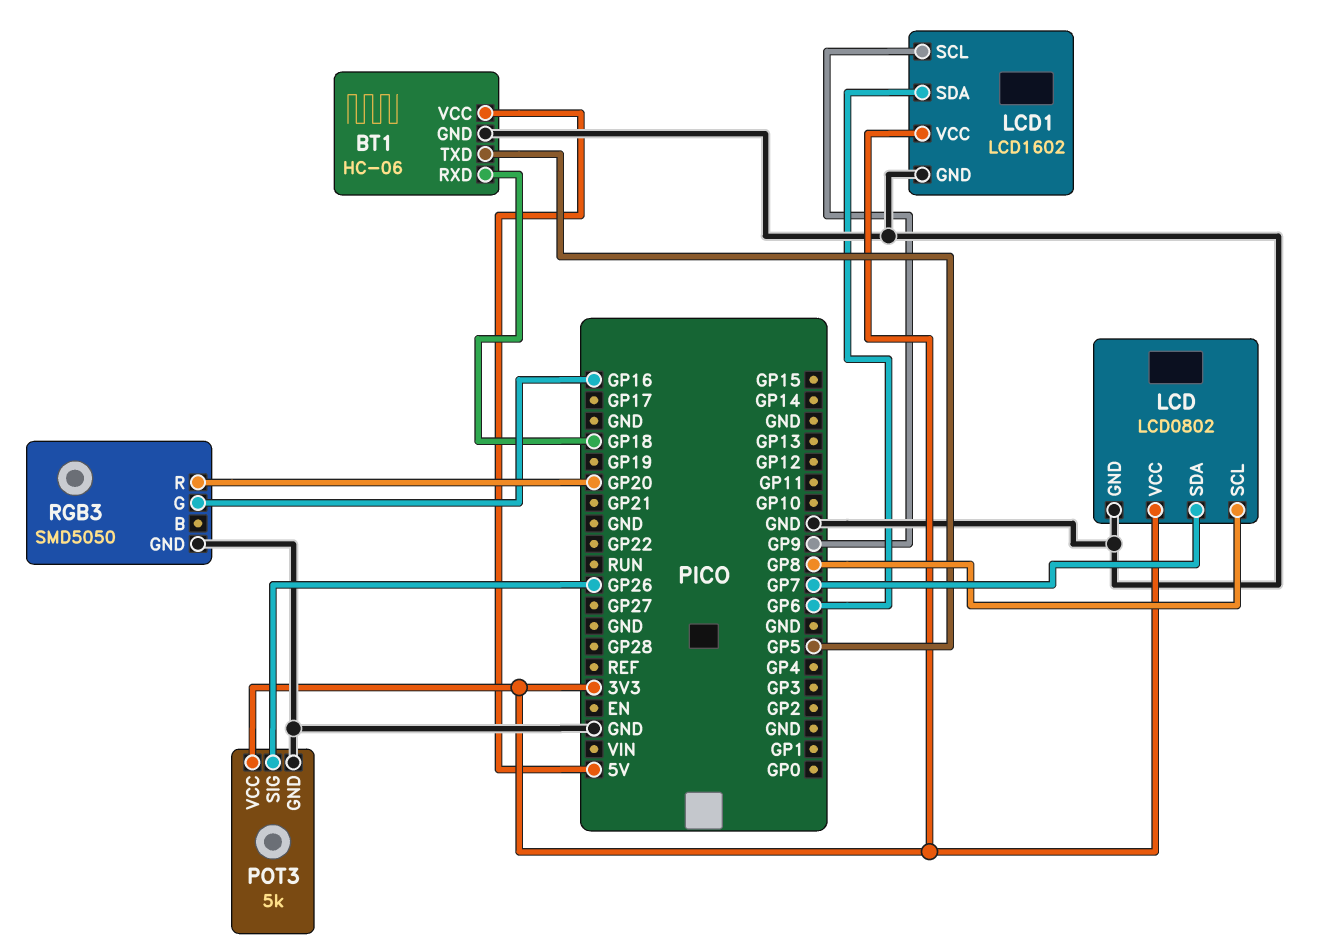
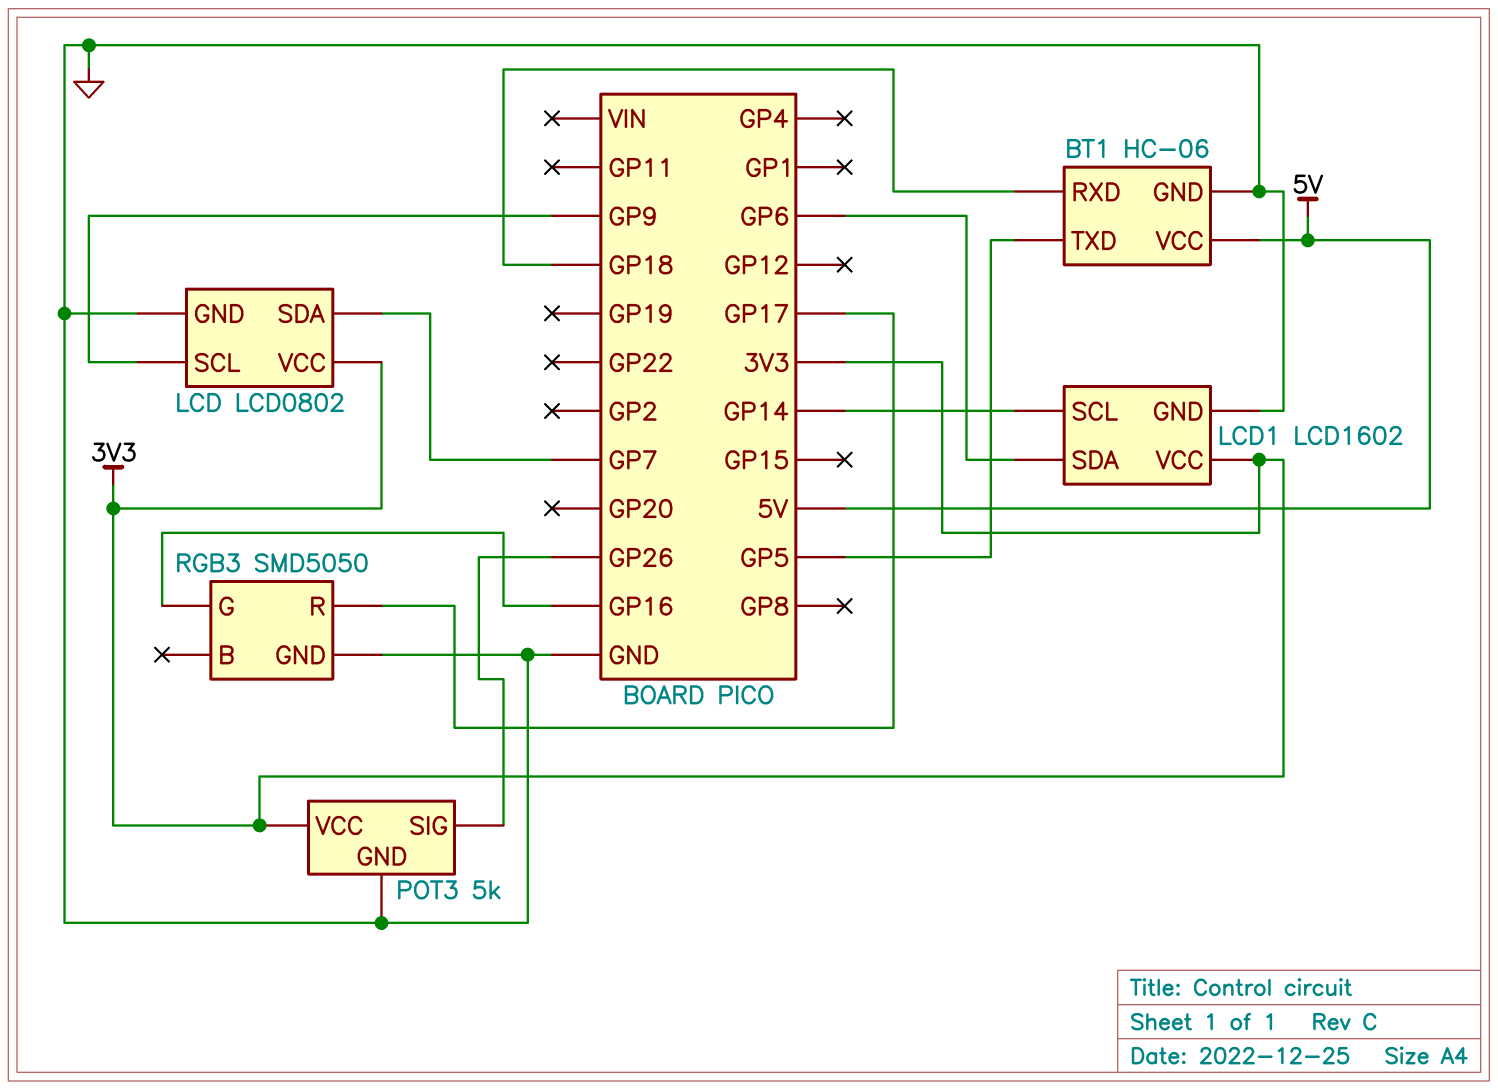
LCD pin SCL: GP8 -> GP9
LCD1 pin SCL: GP9 -> GP14
RGB3 pin R: GP20 -> GP17

